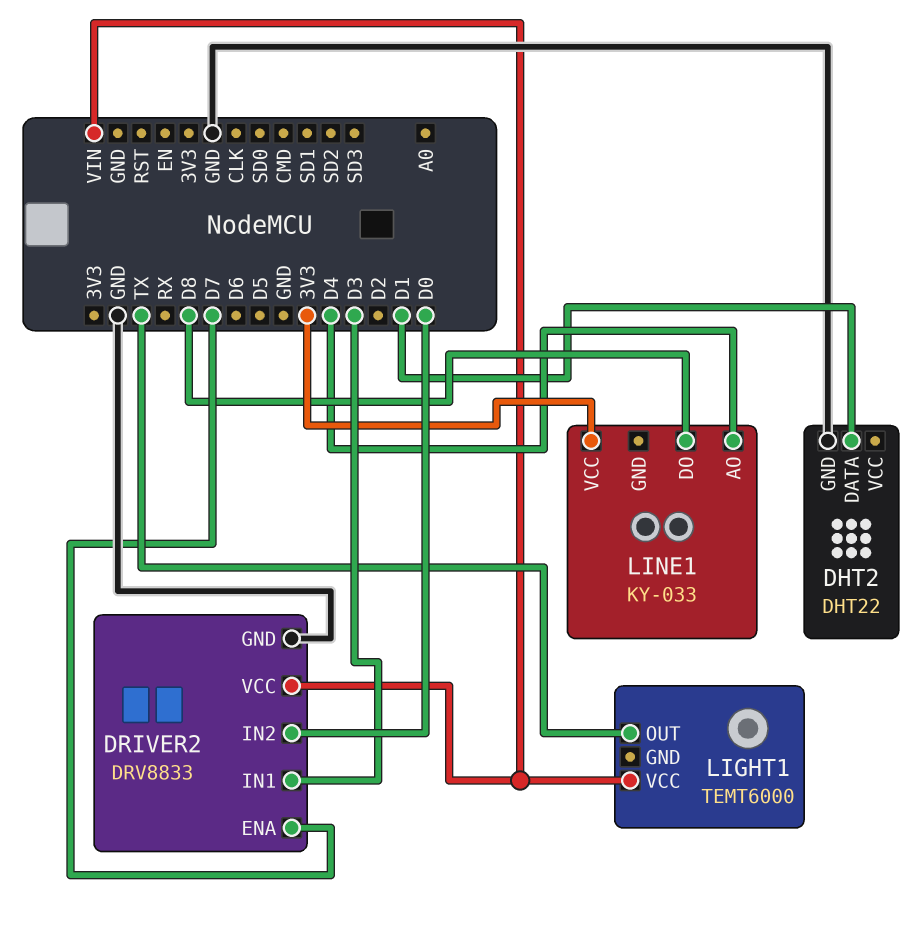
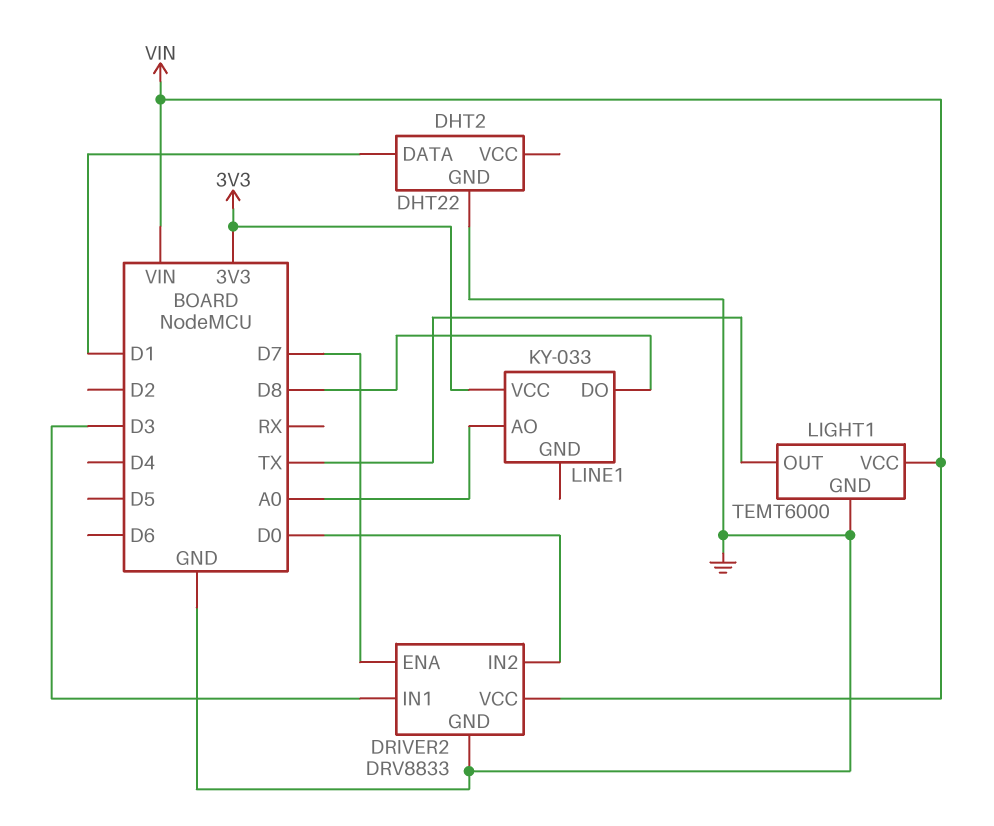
LIGHT1 pin GND: none -> GND
LINE1 pin AO: D4 -> A0

